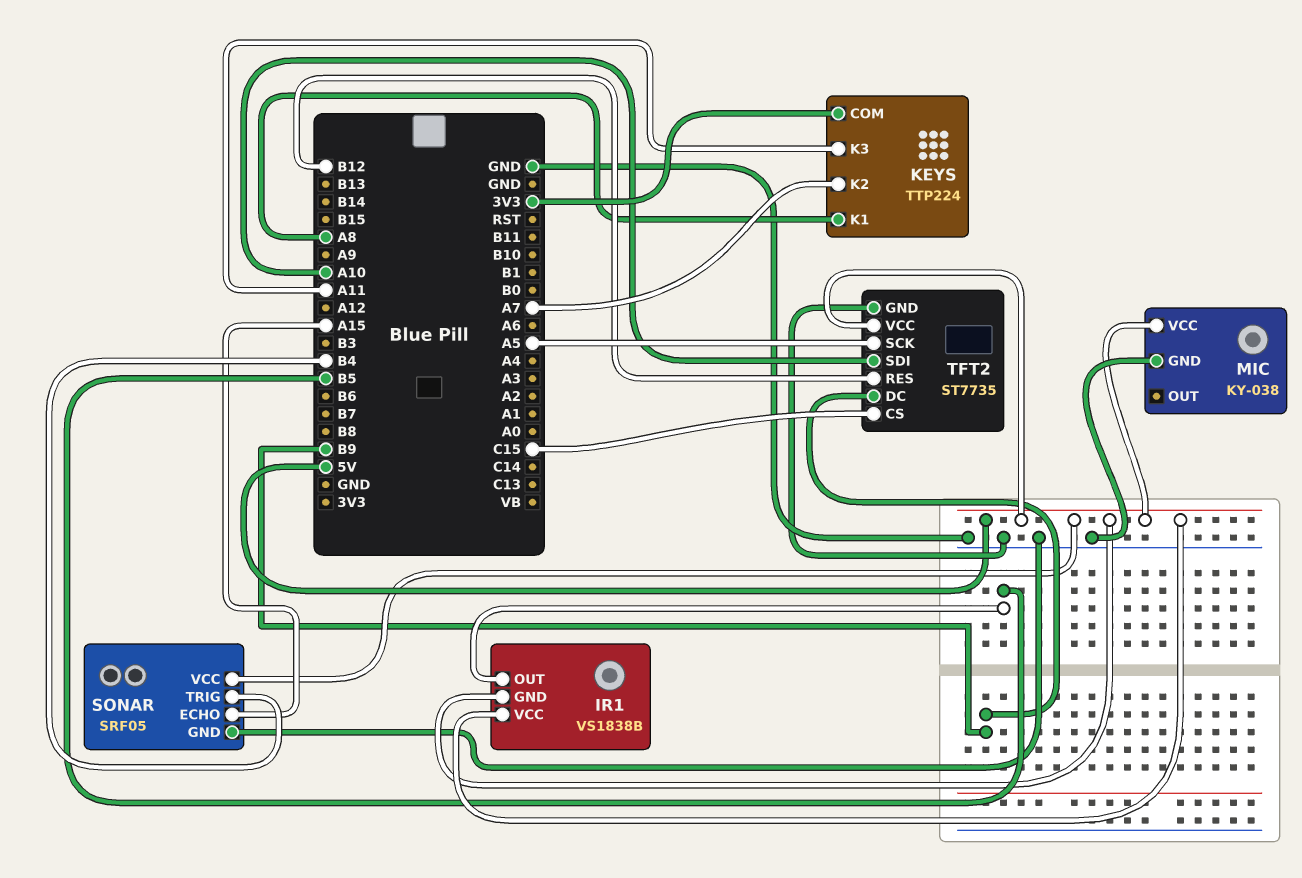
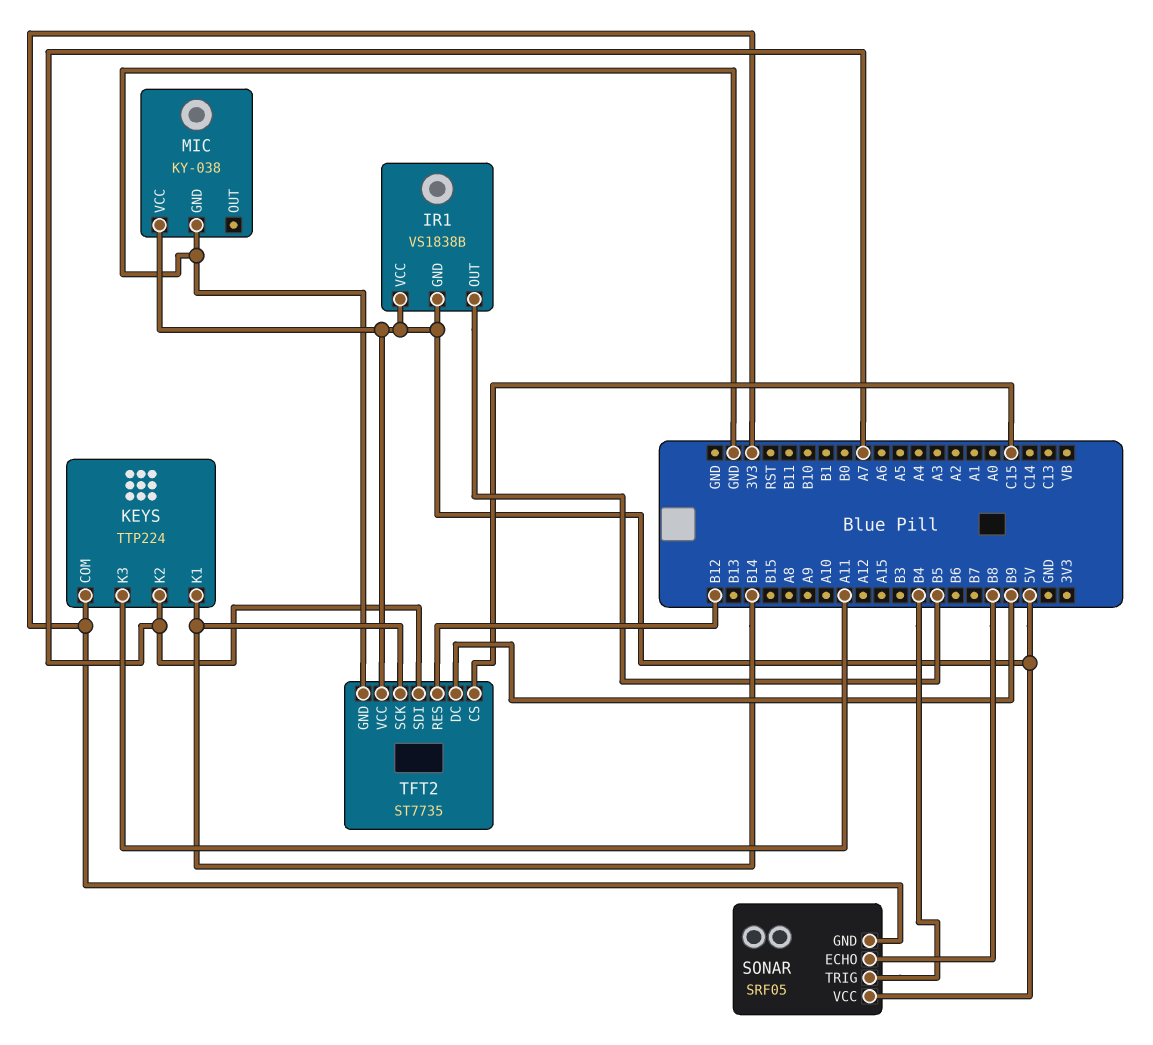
KEYS pin K1: A8 -> B14
SONAR pin ECHO: A15 -> B8
SONAR pin GND: GND -> 3V3
TFT2 pin SCK: A5 -> B14
TFT2 pin SDI: A10 -> A7

